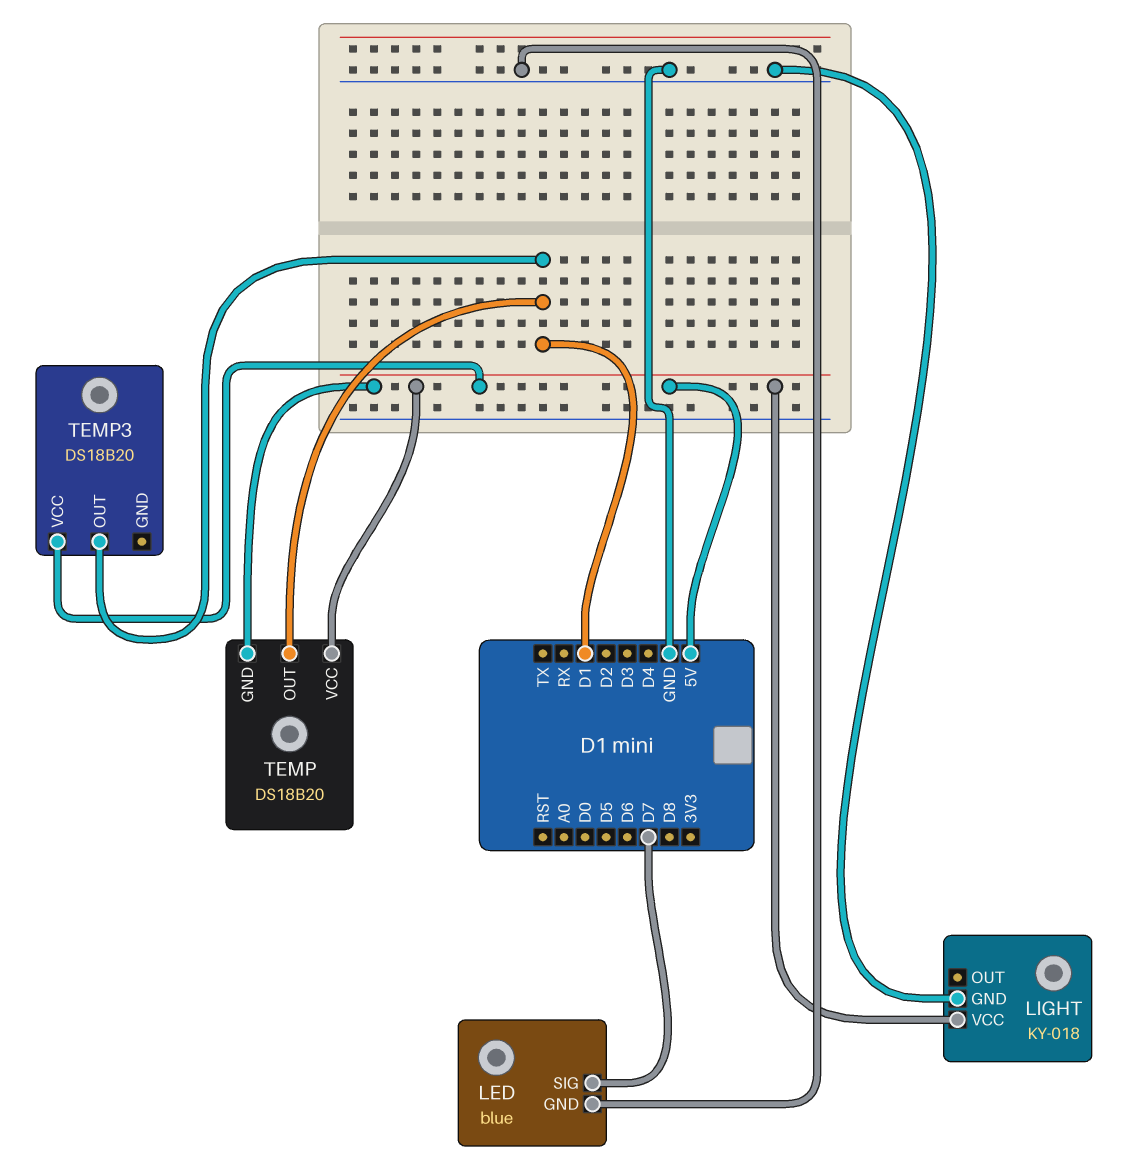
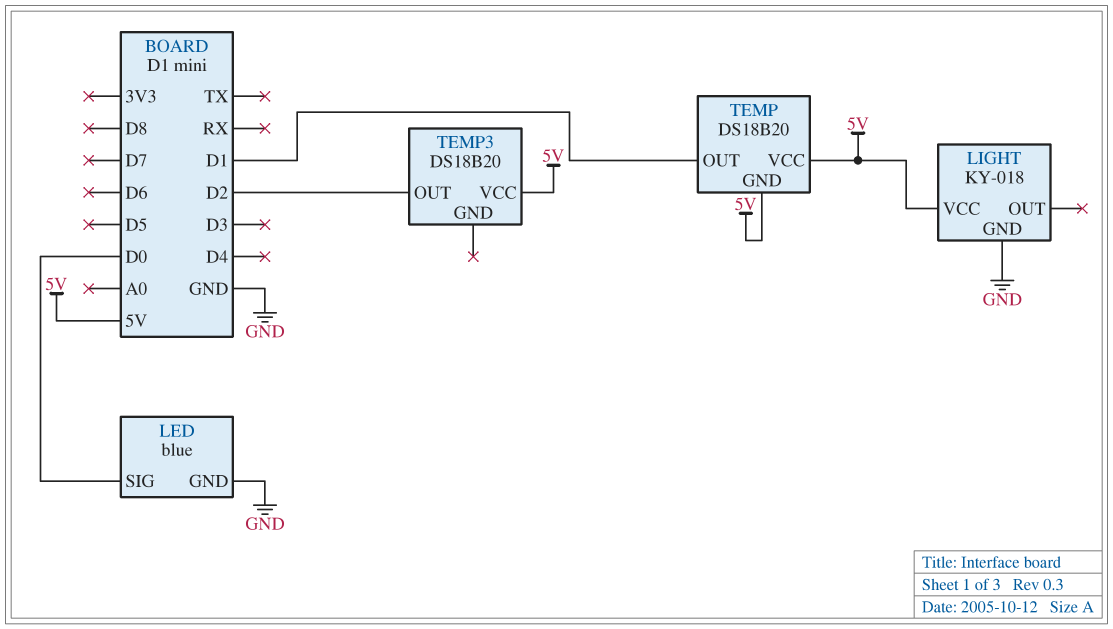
LED pin SIG: D7 -> D0
TEMP3 pin OUT: D1 -> D2

